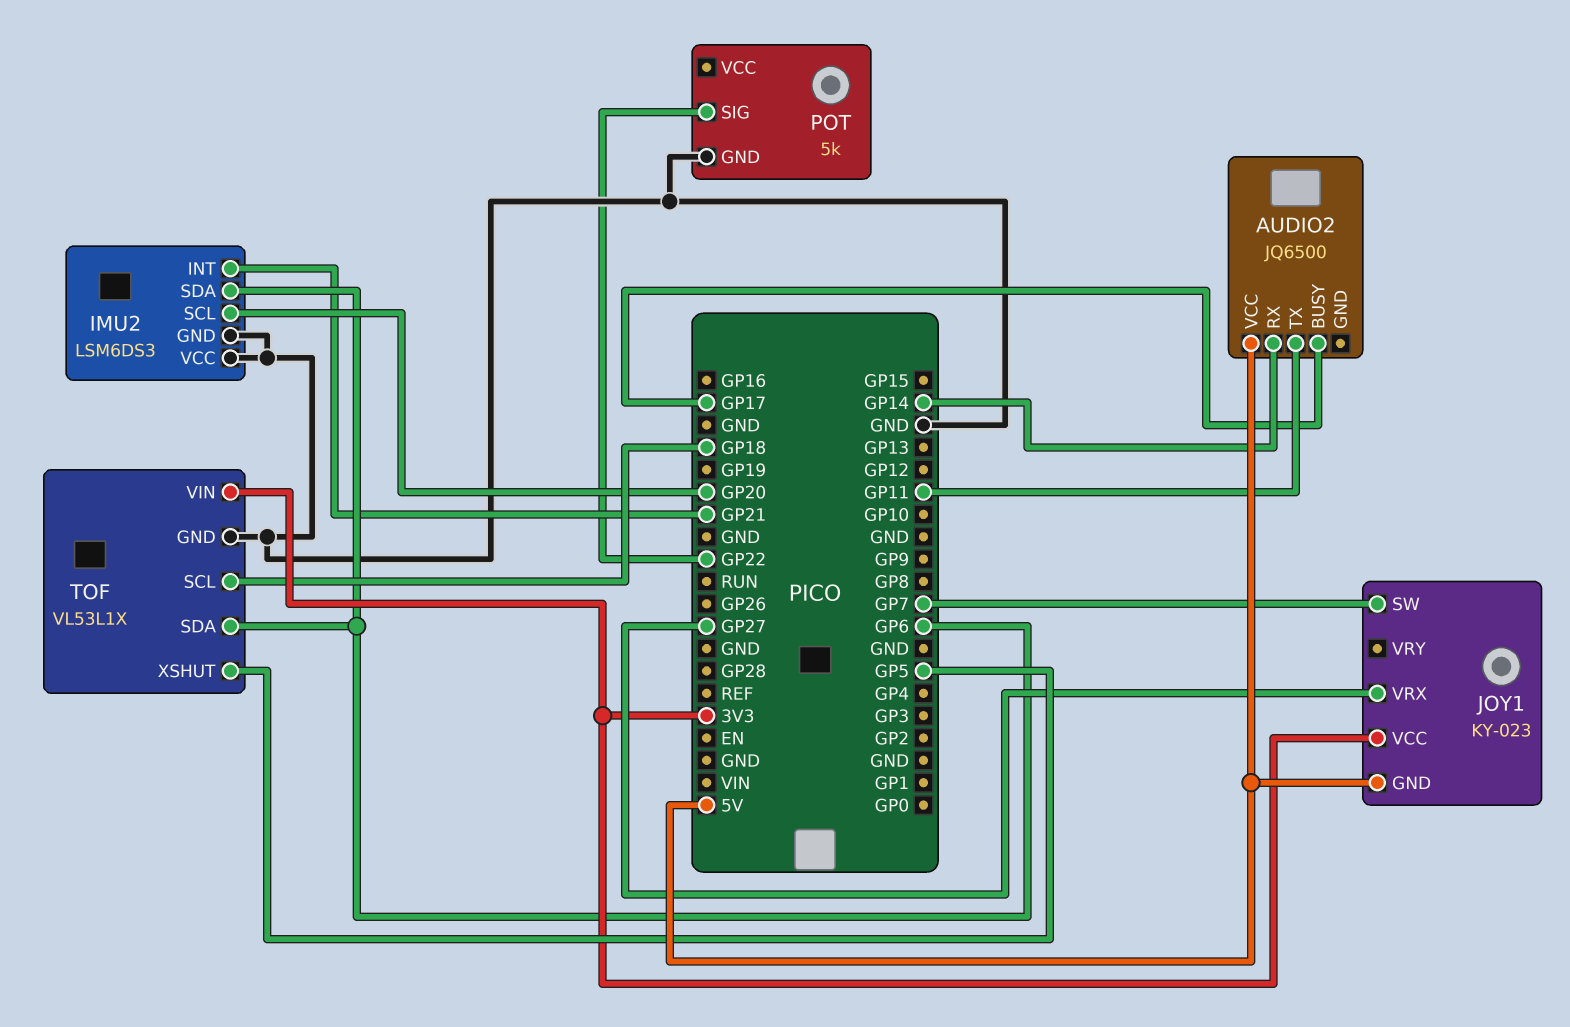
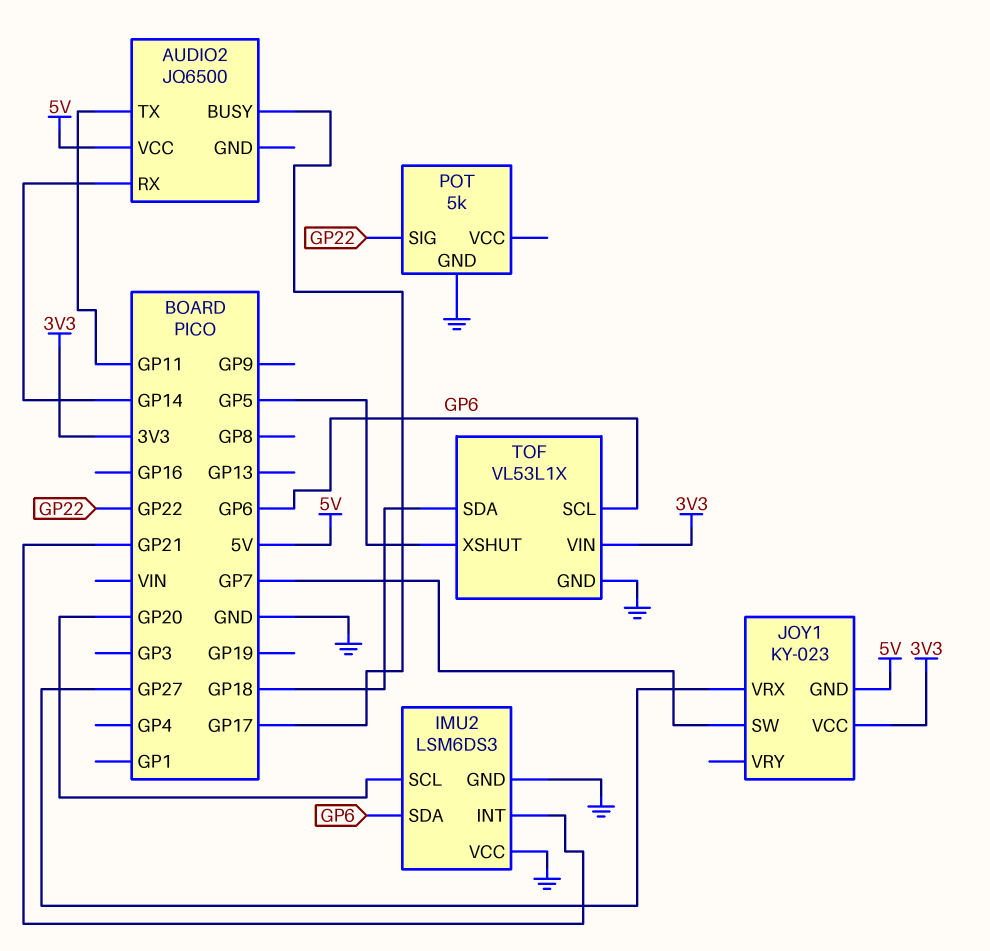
TOF pin SCL: GP18 -> GP6
TOF pin SDA: GP6 -> GP18

